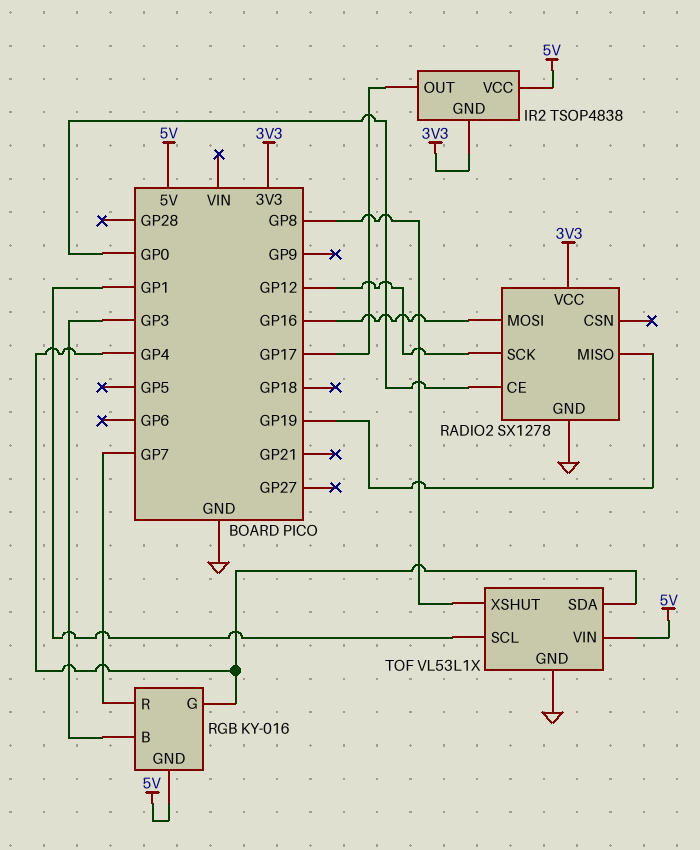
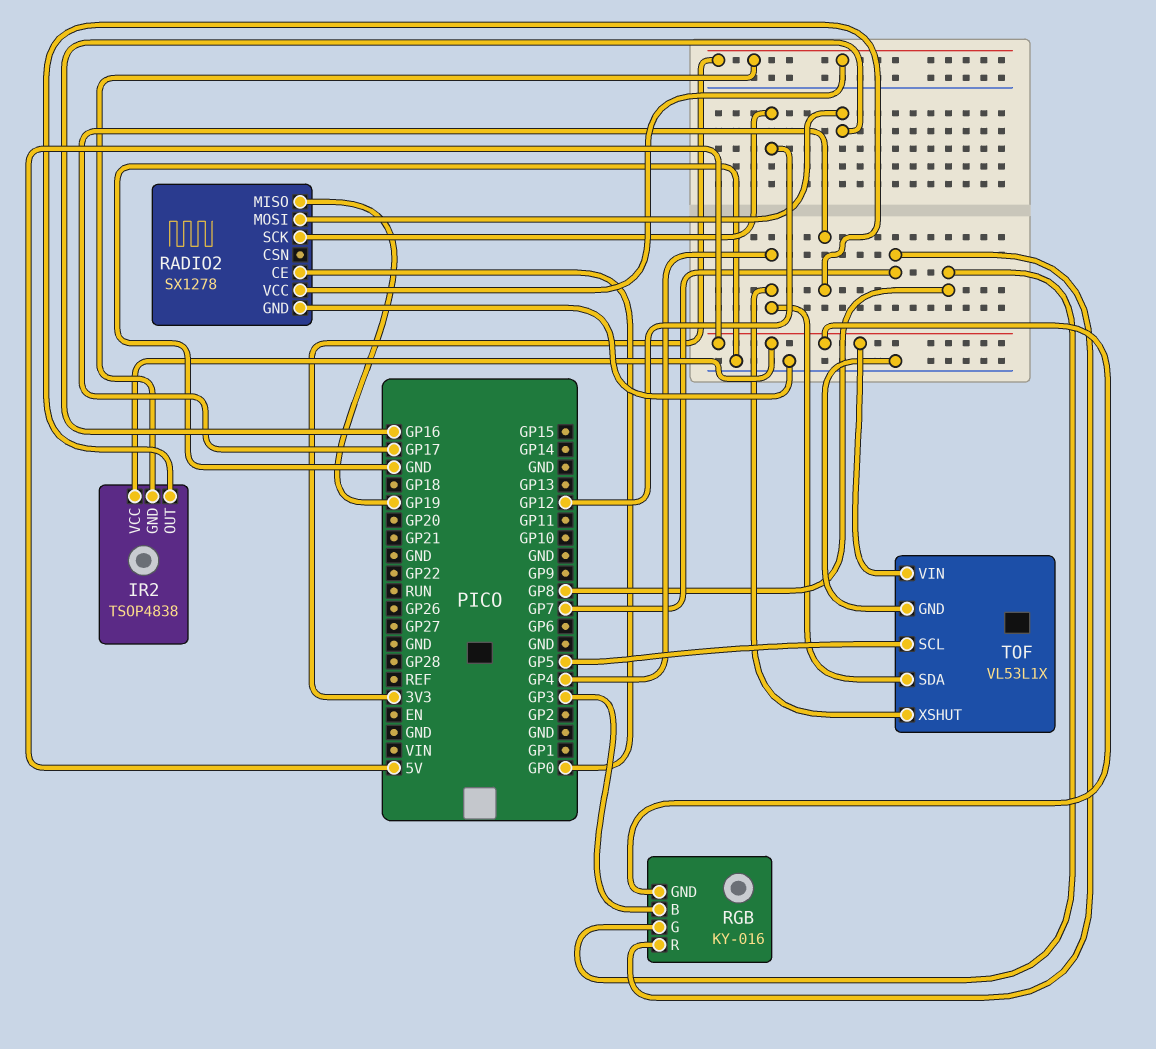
RGB pin G: GP4 -> GP8
TOF pin SCL: GP1 -> GP5
TOF pin XSHUT: GP8 -> GP4

